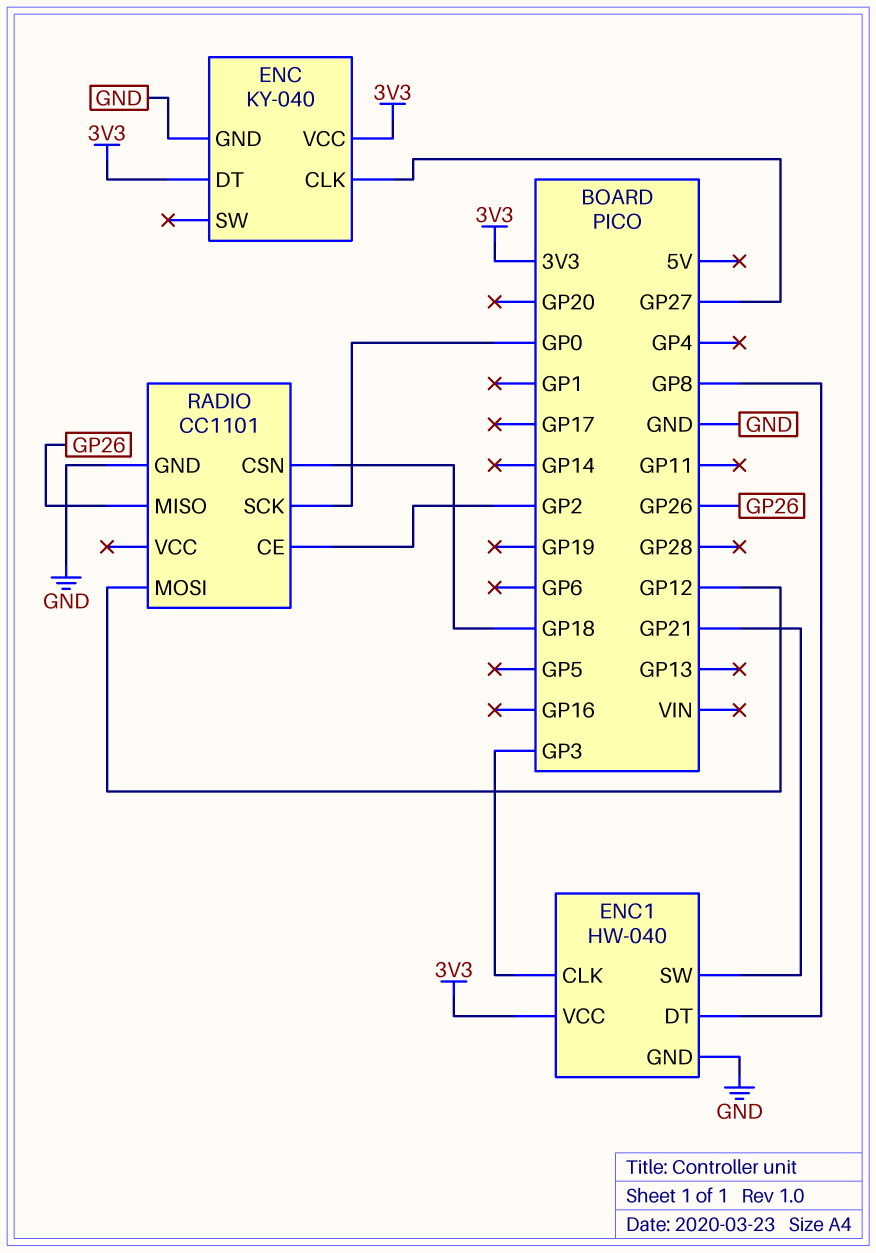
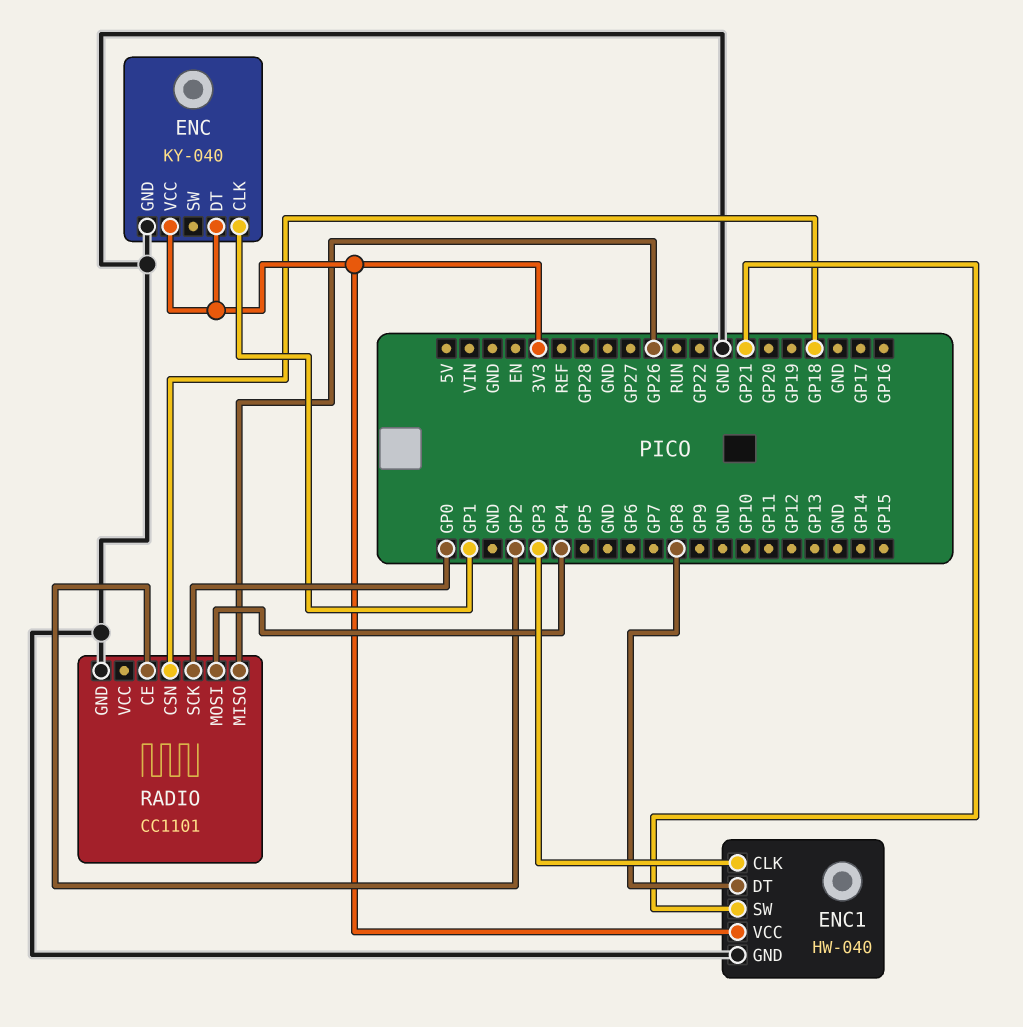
ENC pin CLK: GP27 -> GP1
RADIO pin MOSI: GP12 -> GP4

